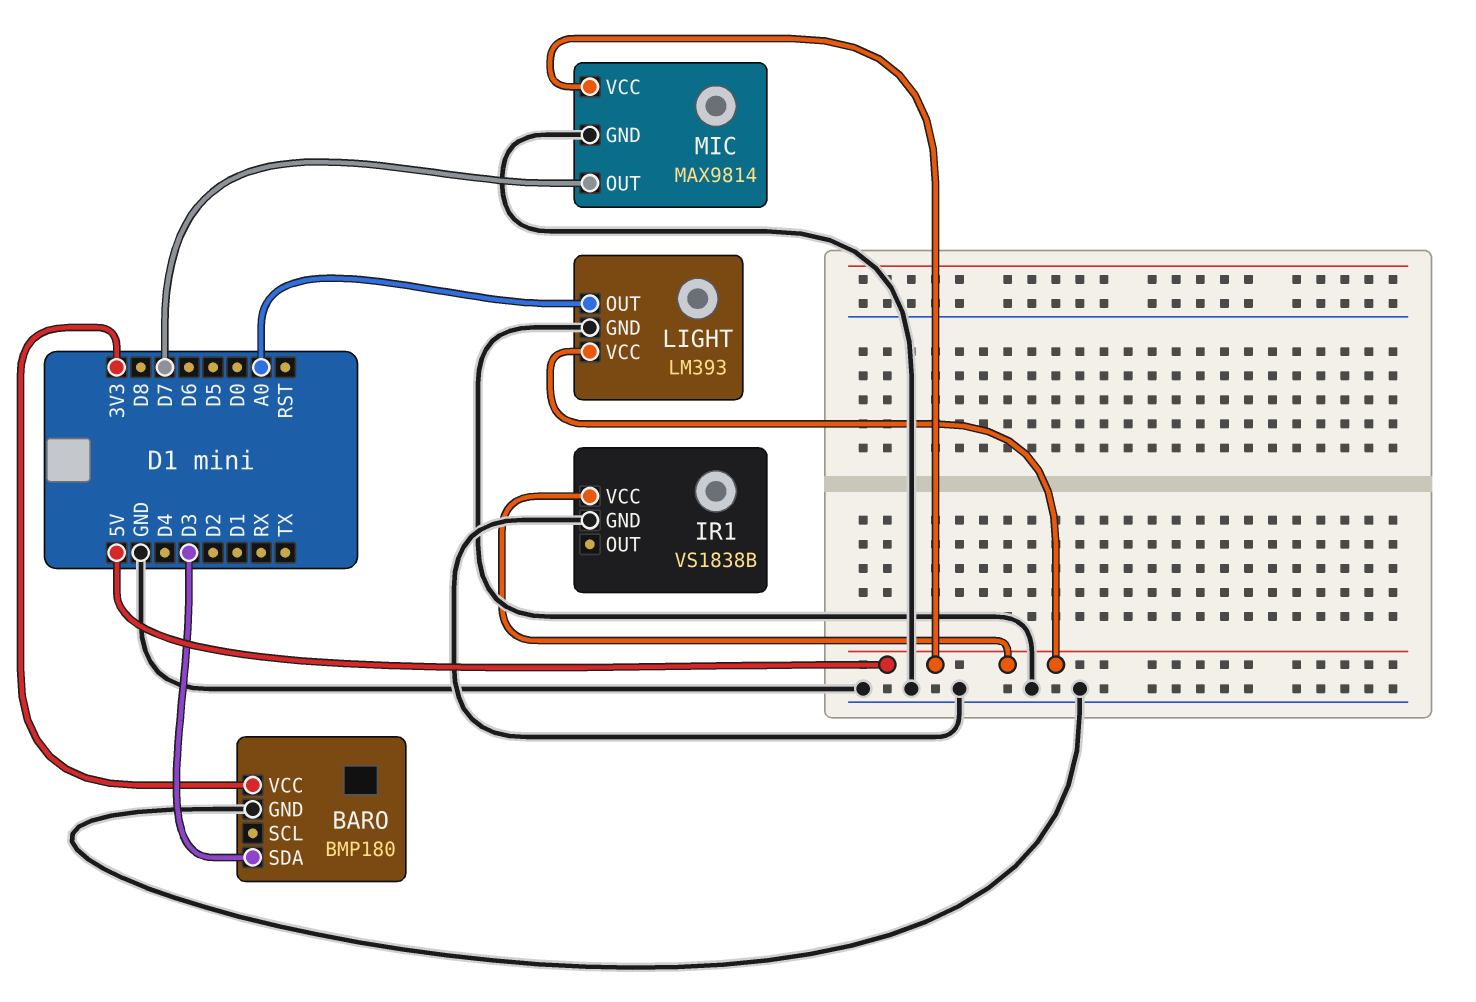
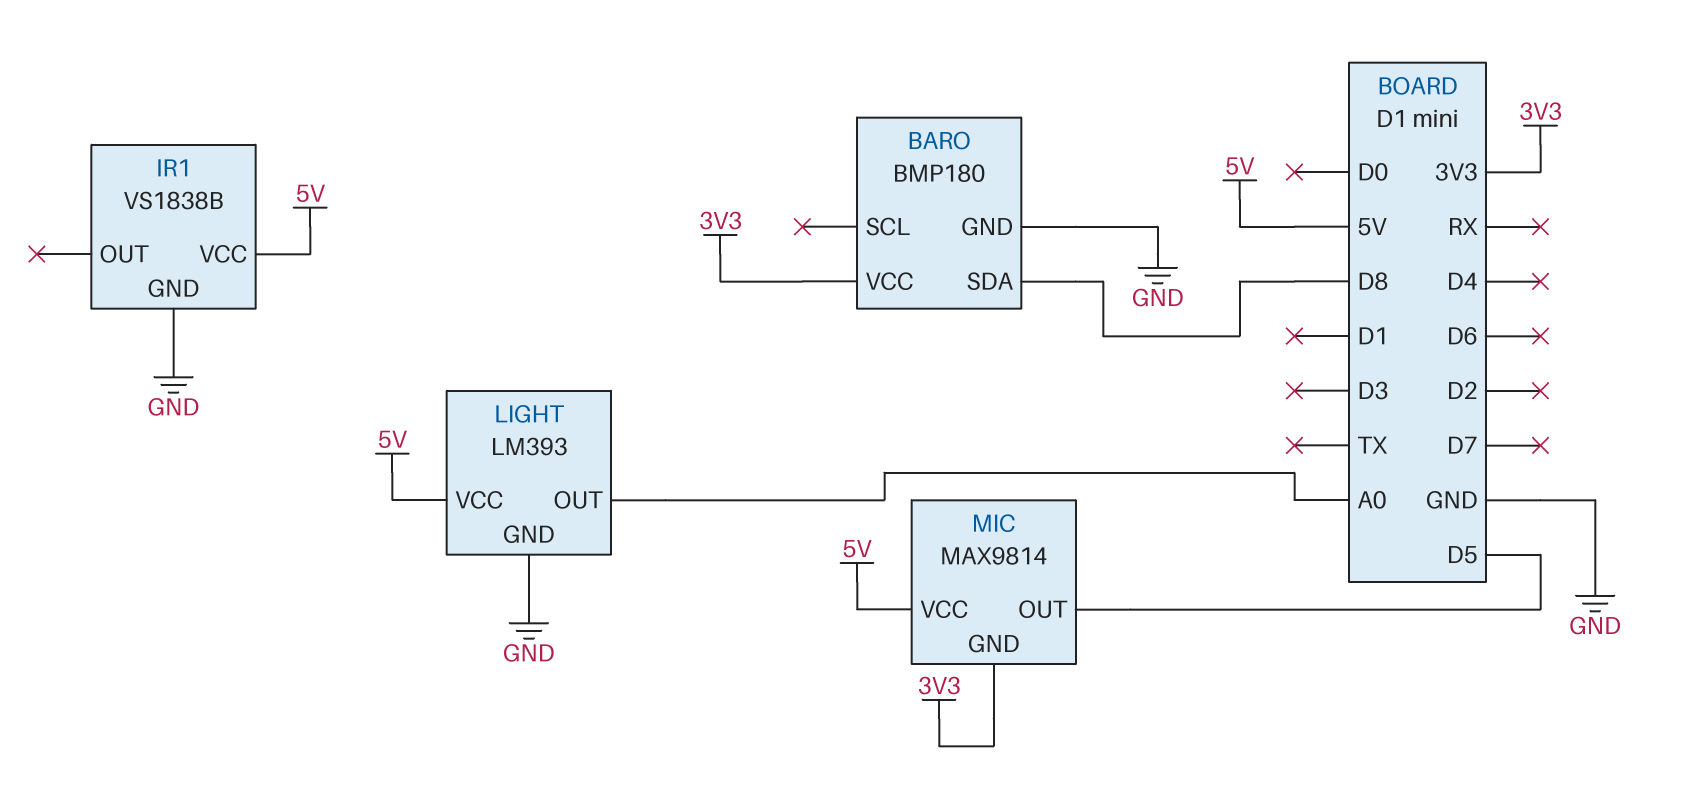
BARO pin SDA: D3 -> D8
MIC pin GND: GND -> 3V3
MIC pin OUT: D7 -> D5

